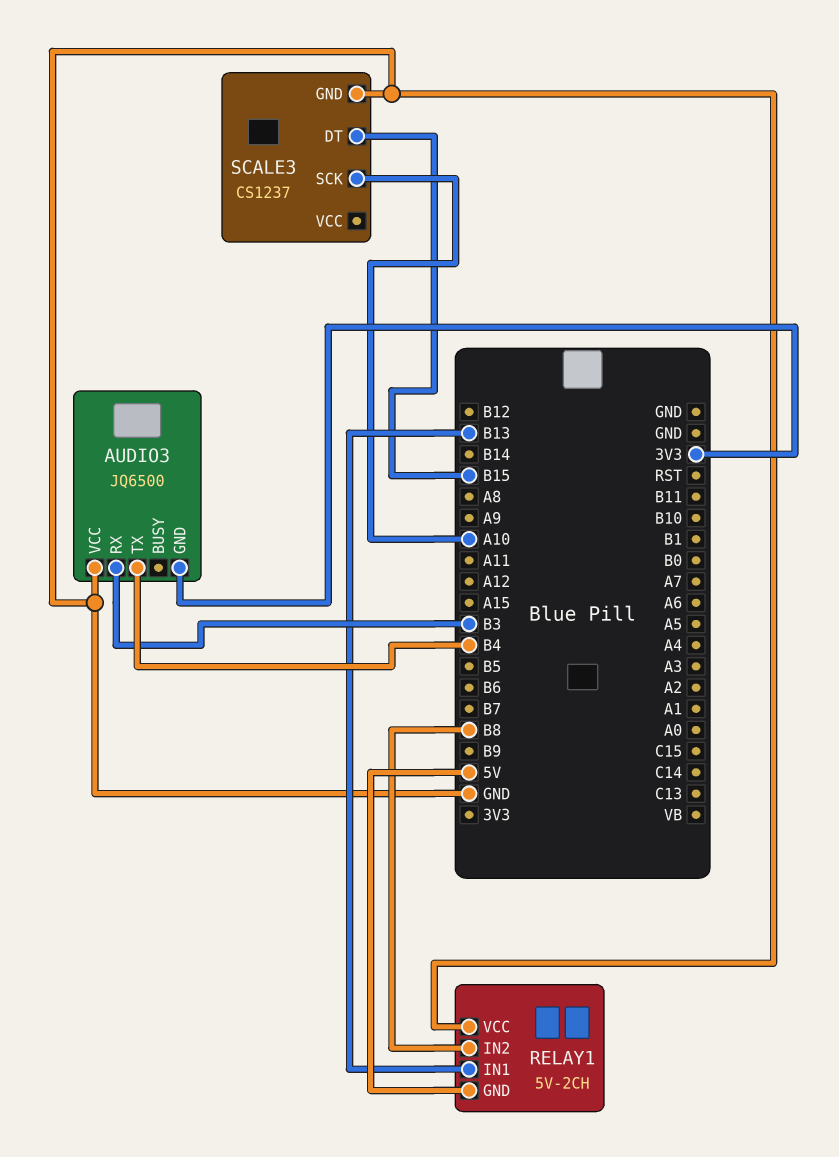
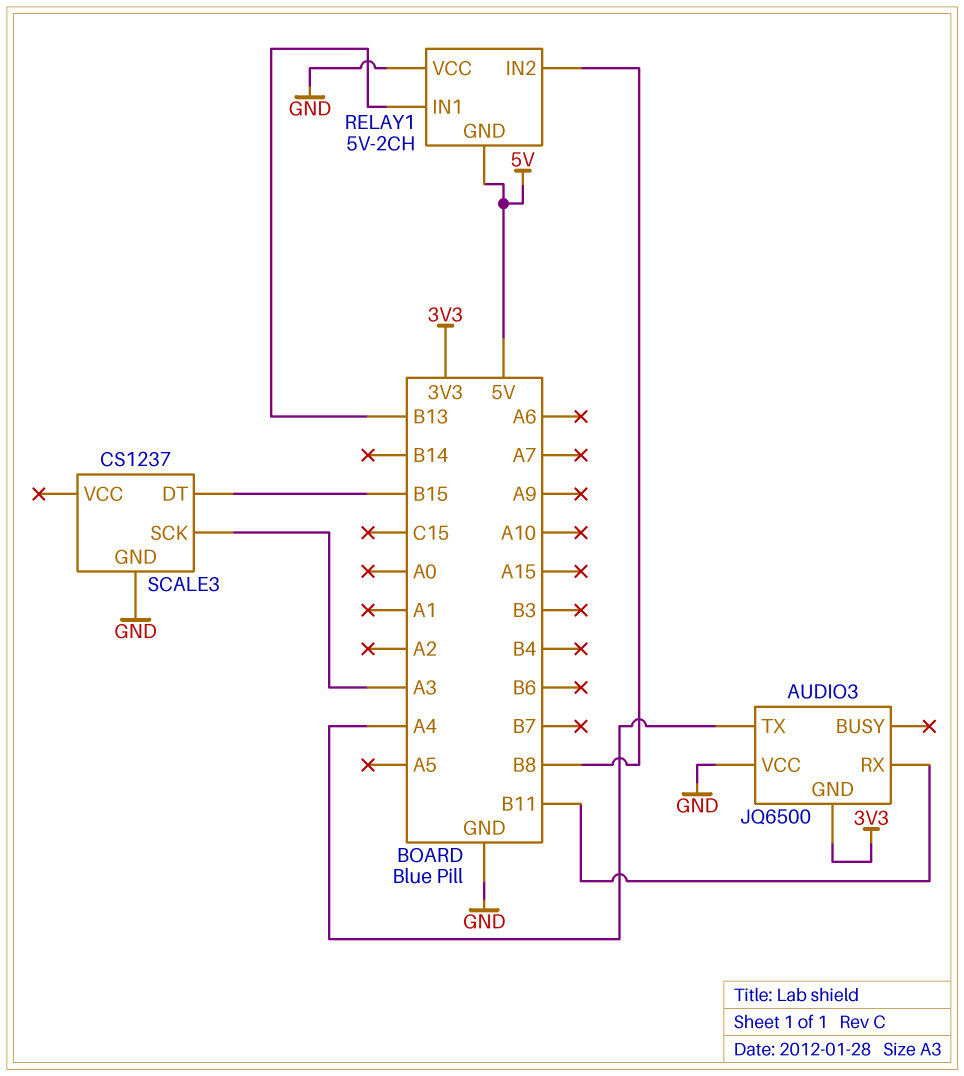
AUDIO3 pin RX: B3 -> B11
AUDIO3 pin TX: B4 -> A4
SCALE3 pin SCK: A10 -> A3

